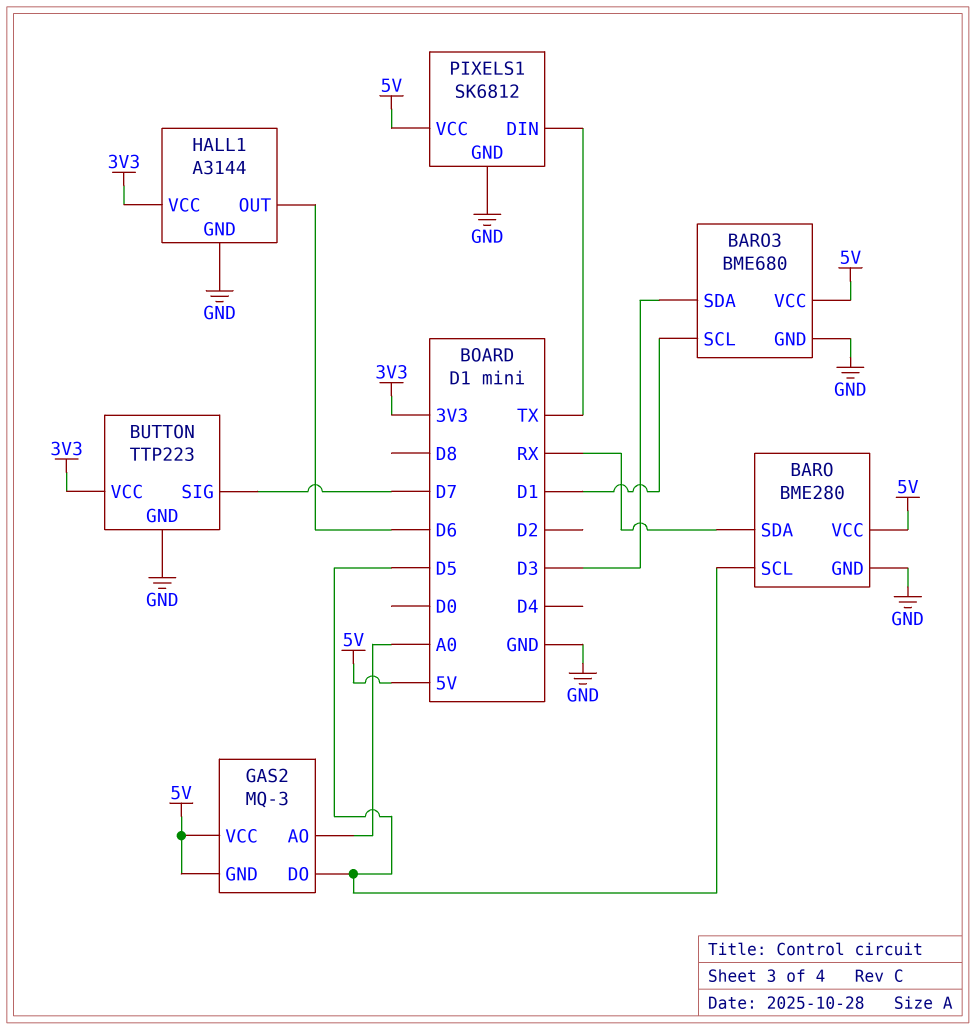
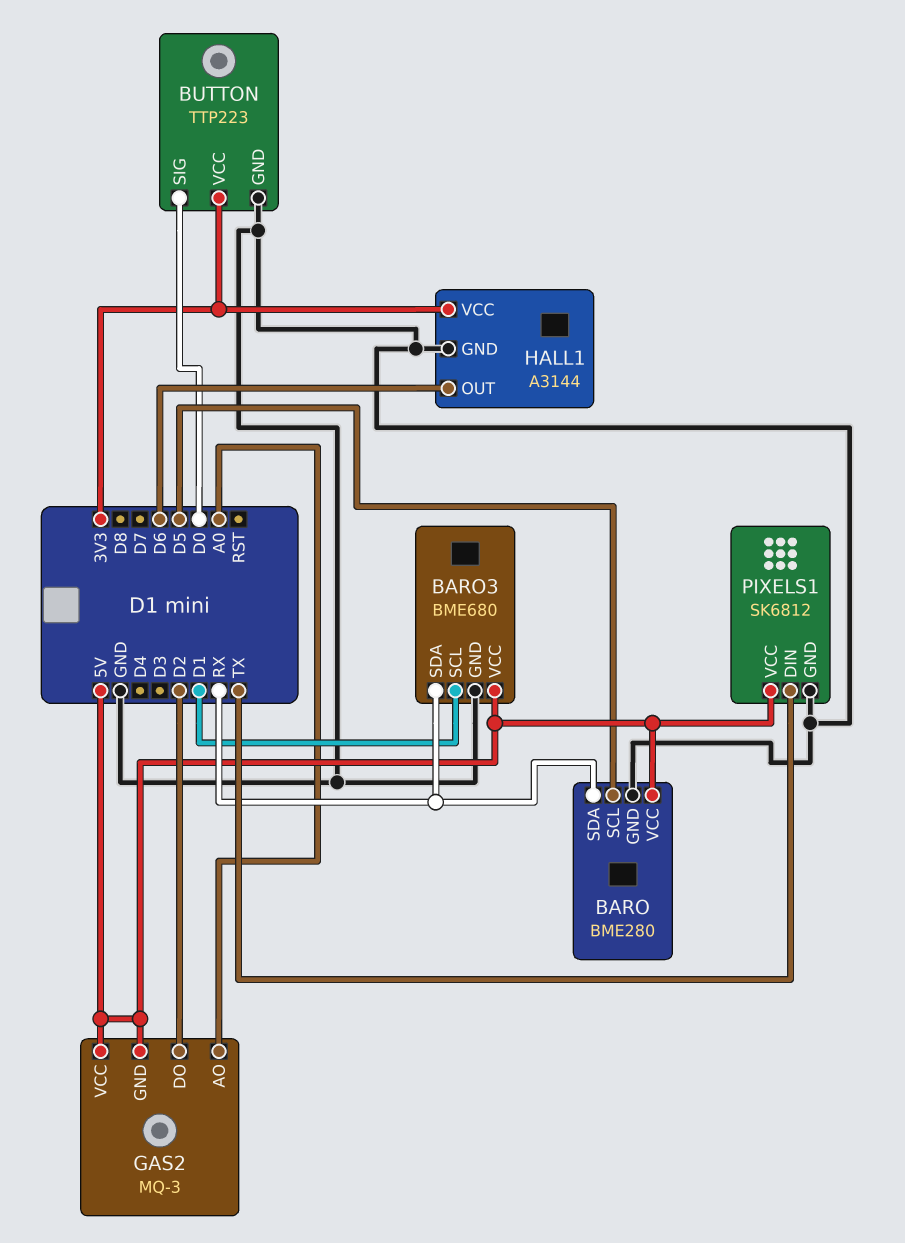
BARO3 pin SDA: D3 -> RX
BUTTON pin SIG: D7 -> D0
GAS2 pin DO: D5 -> D2

